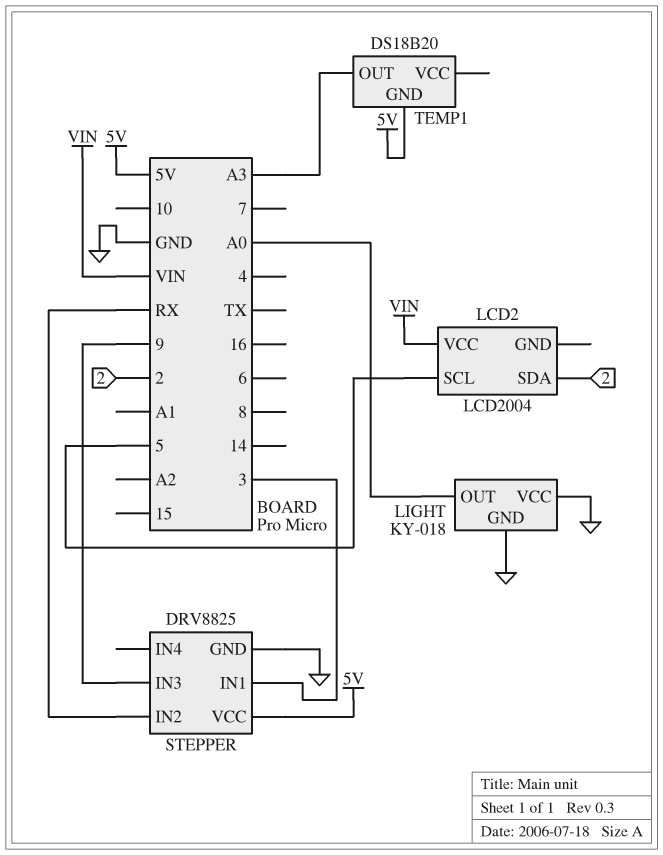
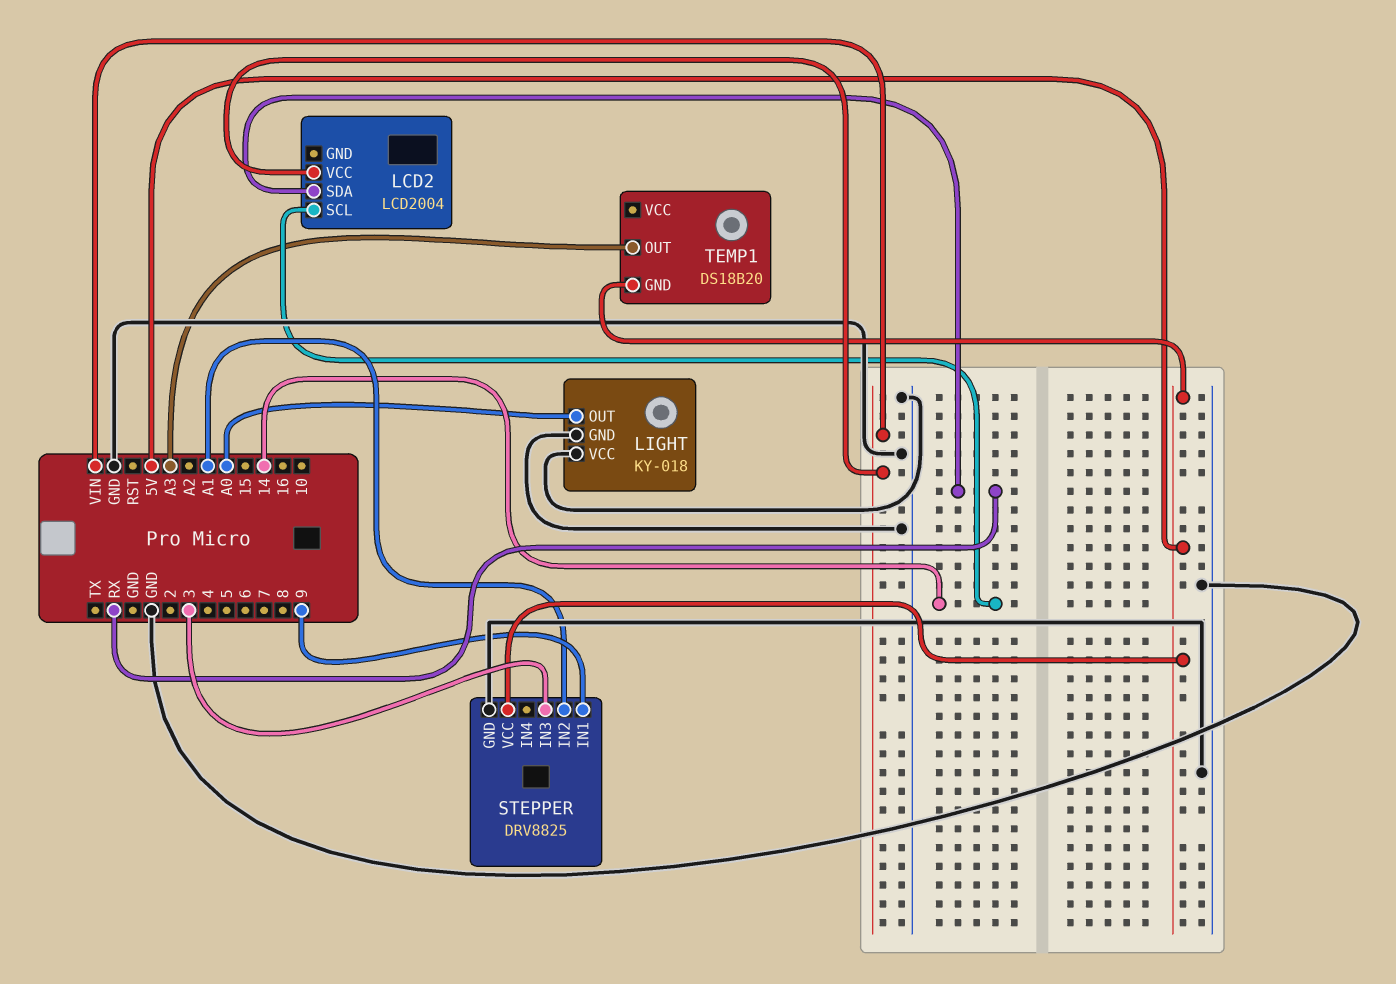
LCD2 pin SCL: 5 -> 14
LCD2 pin SDA: 2 -> RX
STEPPER pin IN1: 3 -> 9
STEPPER pin IN2: RX -> A1
STEPPER pin IN3: 9 -> 3

